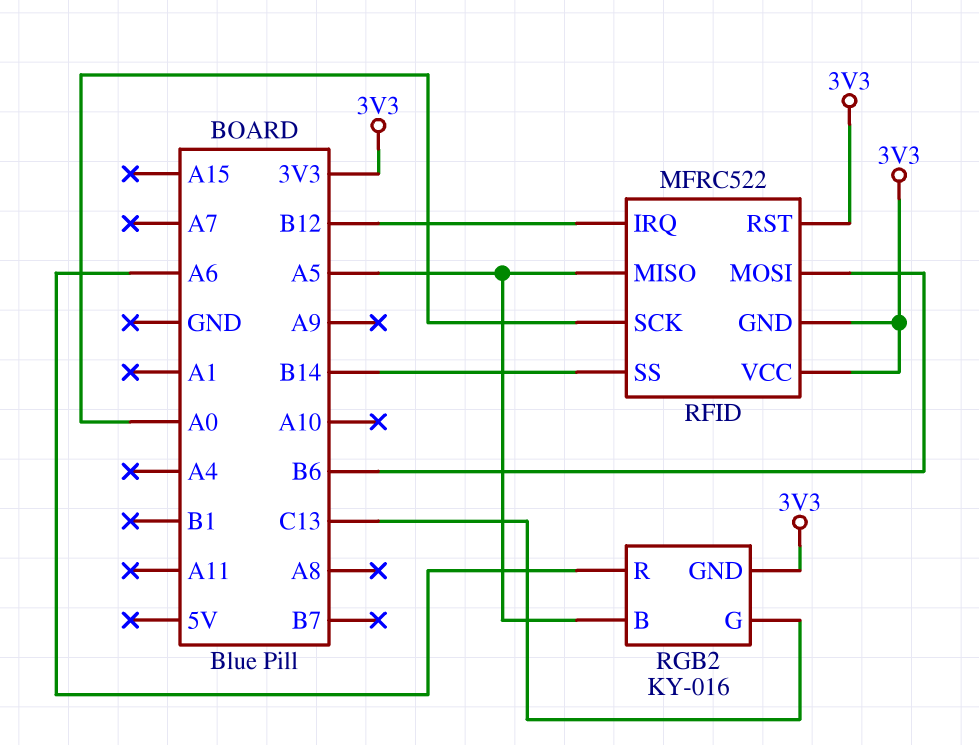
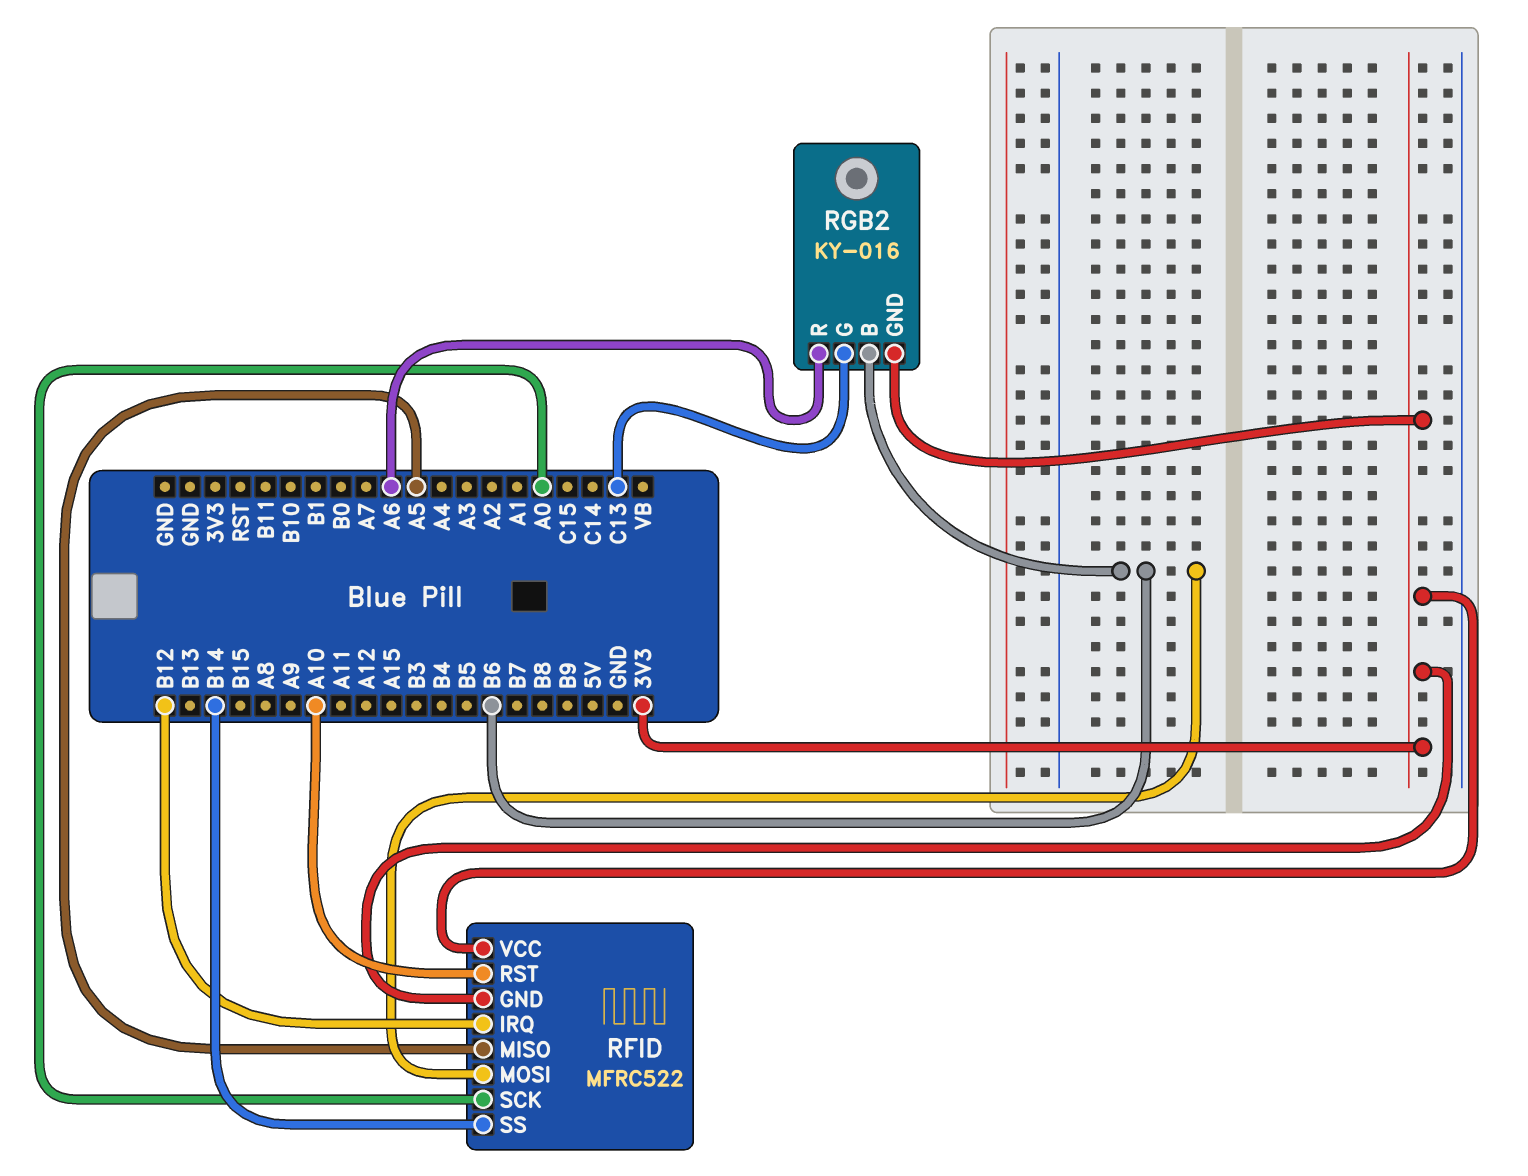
RFID pin RST: 3V3 -> A10
RGB2 pin B: A5 -> B6

